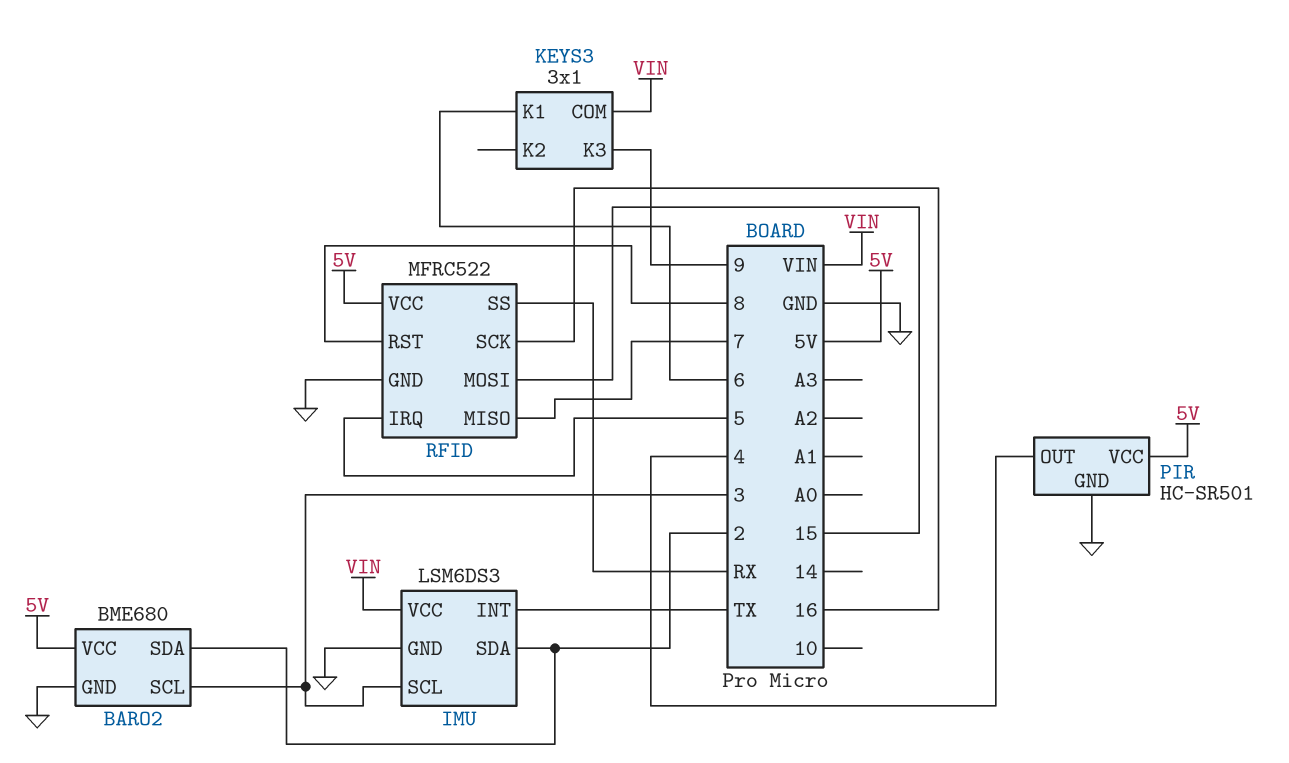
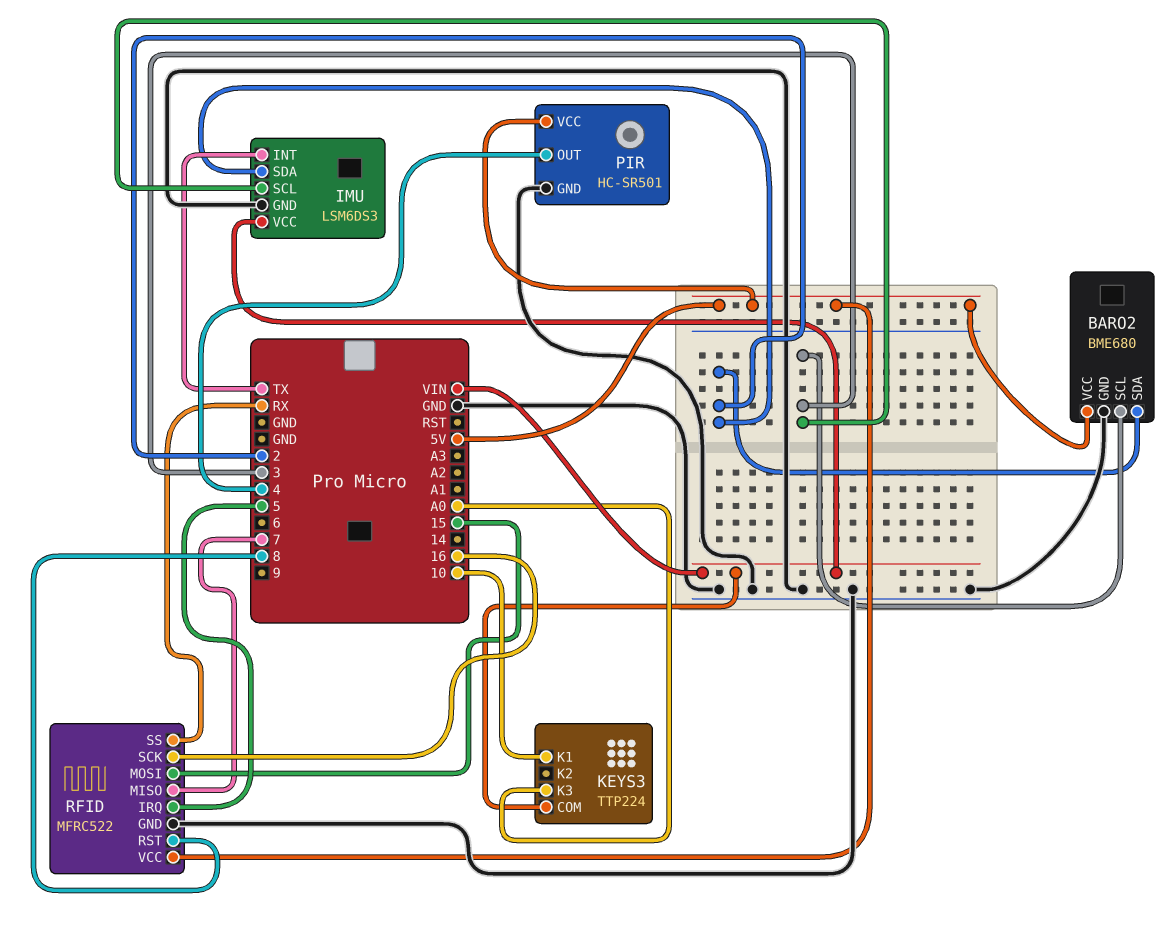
KEYS3: 3x1 -> TTP224
KEYS3 pin K1: 6 -> 10
KEYS3 pin K3: 9 -> A0

